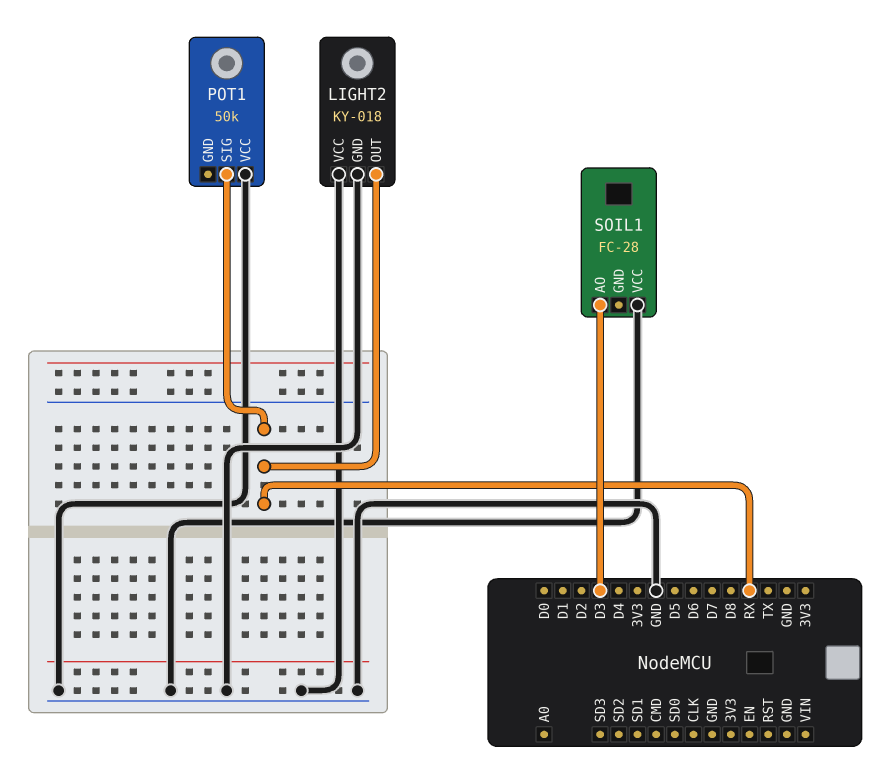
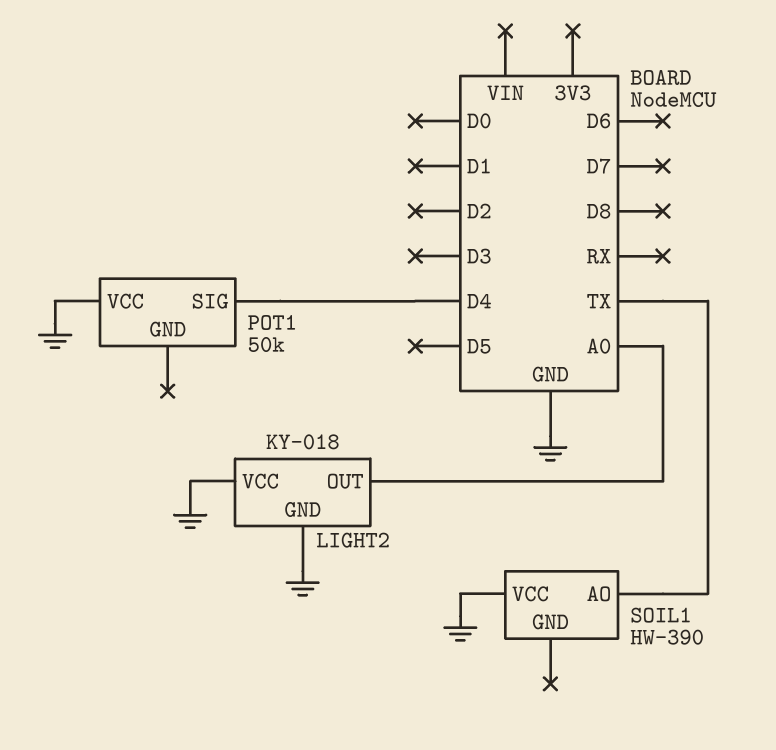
LIGHT2 pin OUT: RX -> A0
POT1 pin SIG: RX -> D4
SOIL1: FC-28 -> HW-390
SOIL1 pin AO: D3 -> TX

